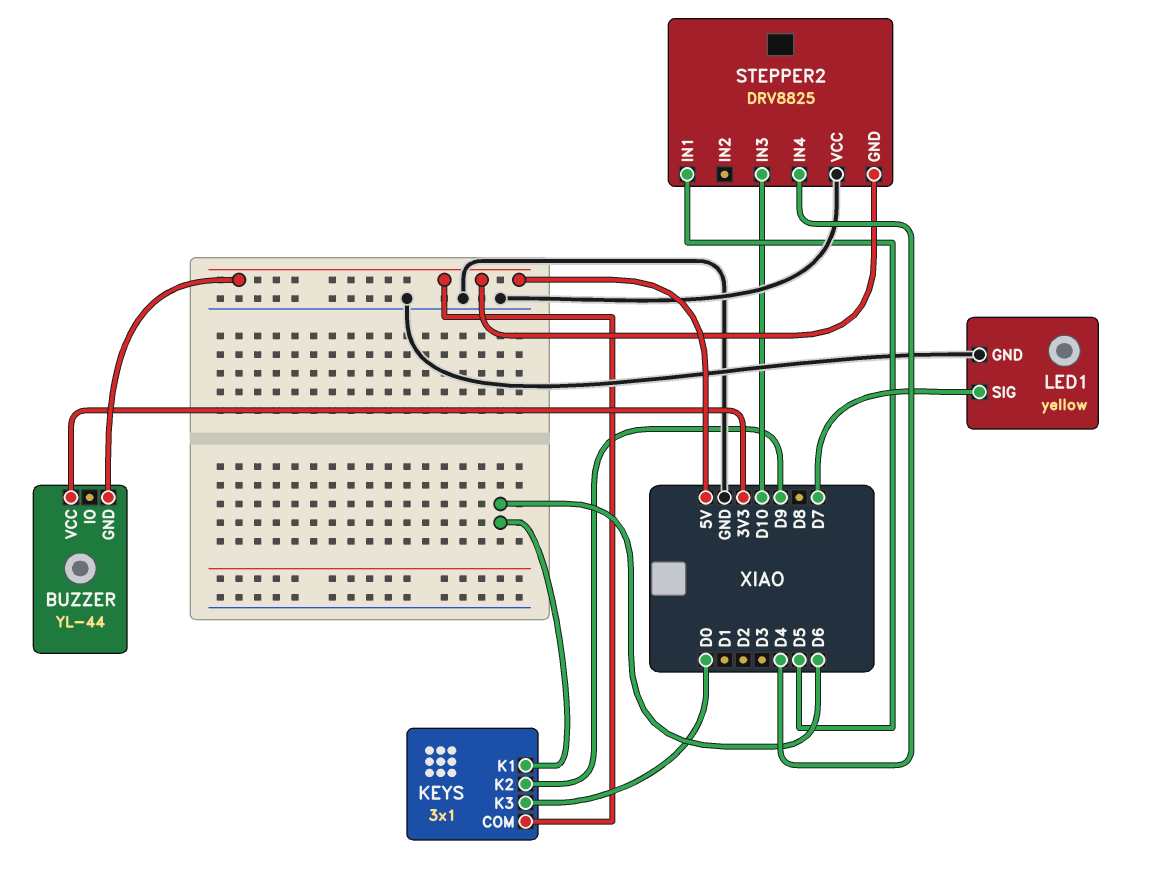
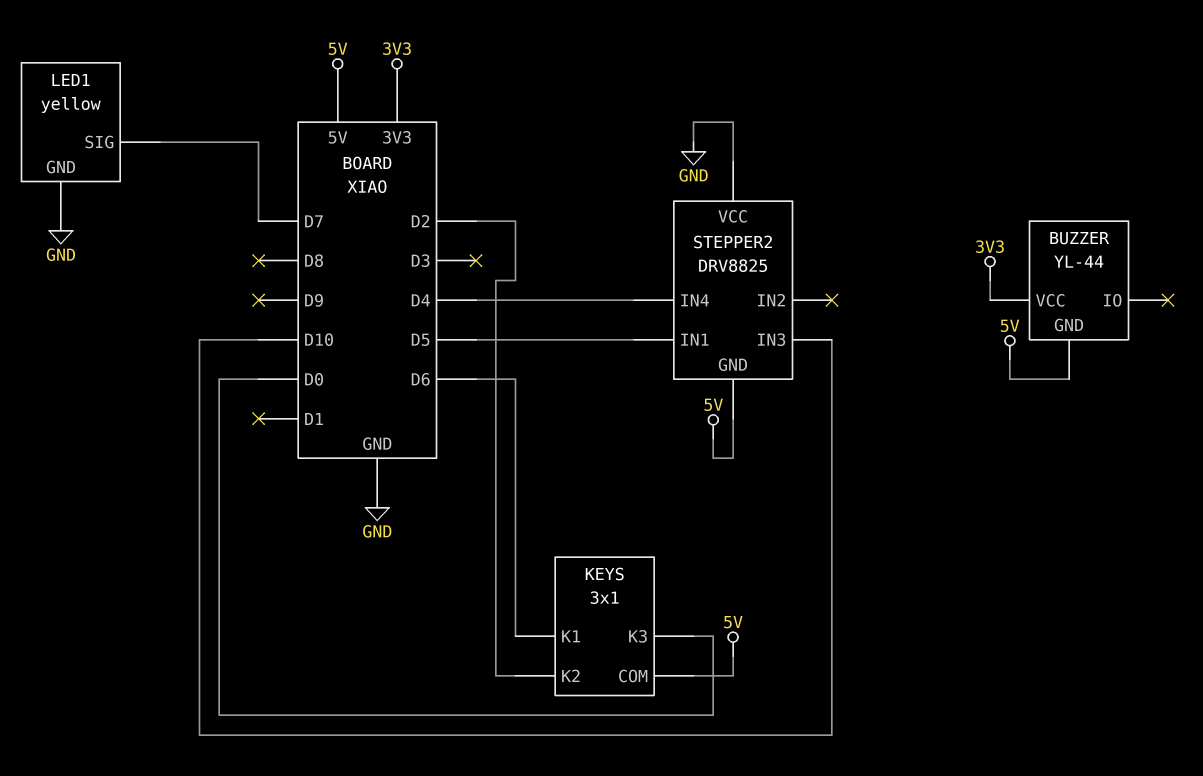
KEYS pin K2: D9 -> D2

